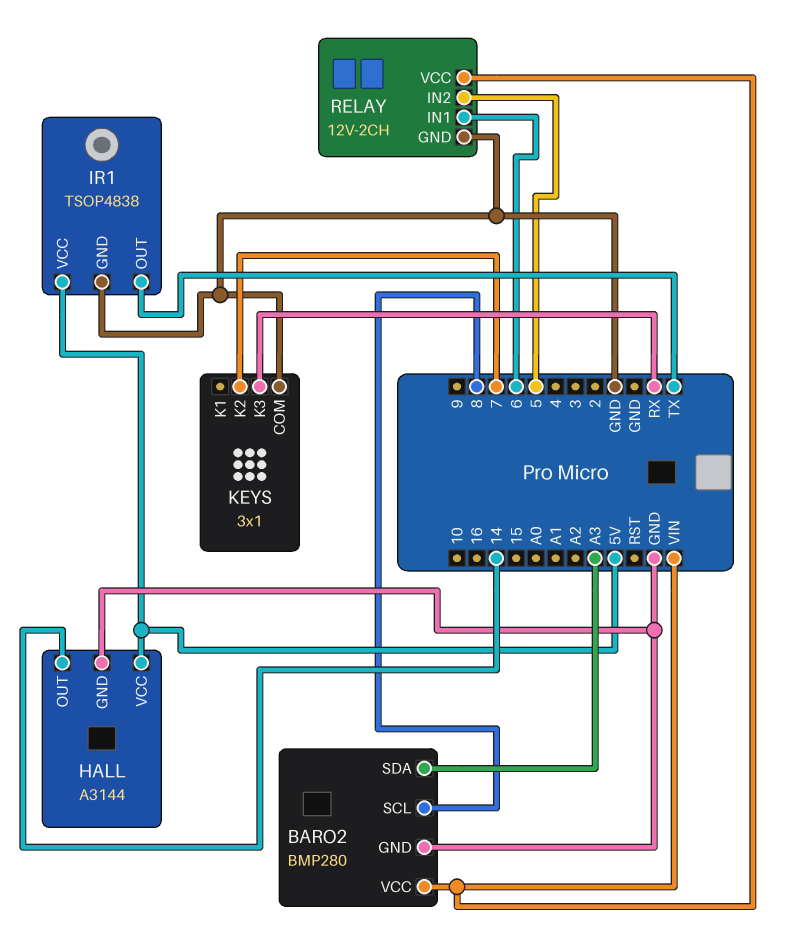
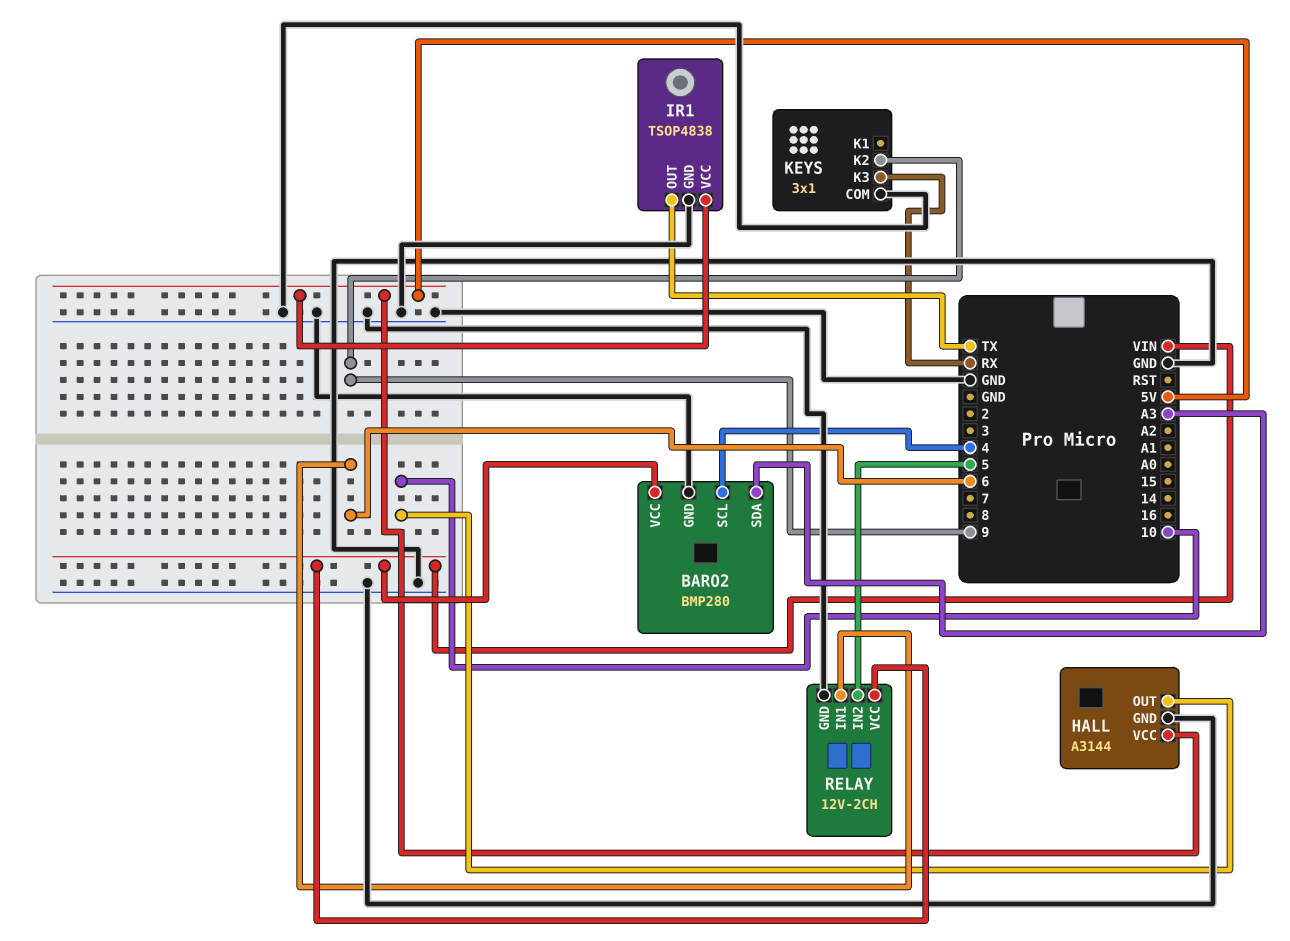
BARO2 pin SCL: 8 -> 4
HALL pin OUT: 14 -> 10
KEYS pin K2: 7 -> 9

